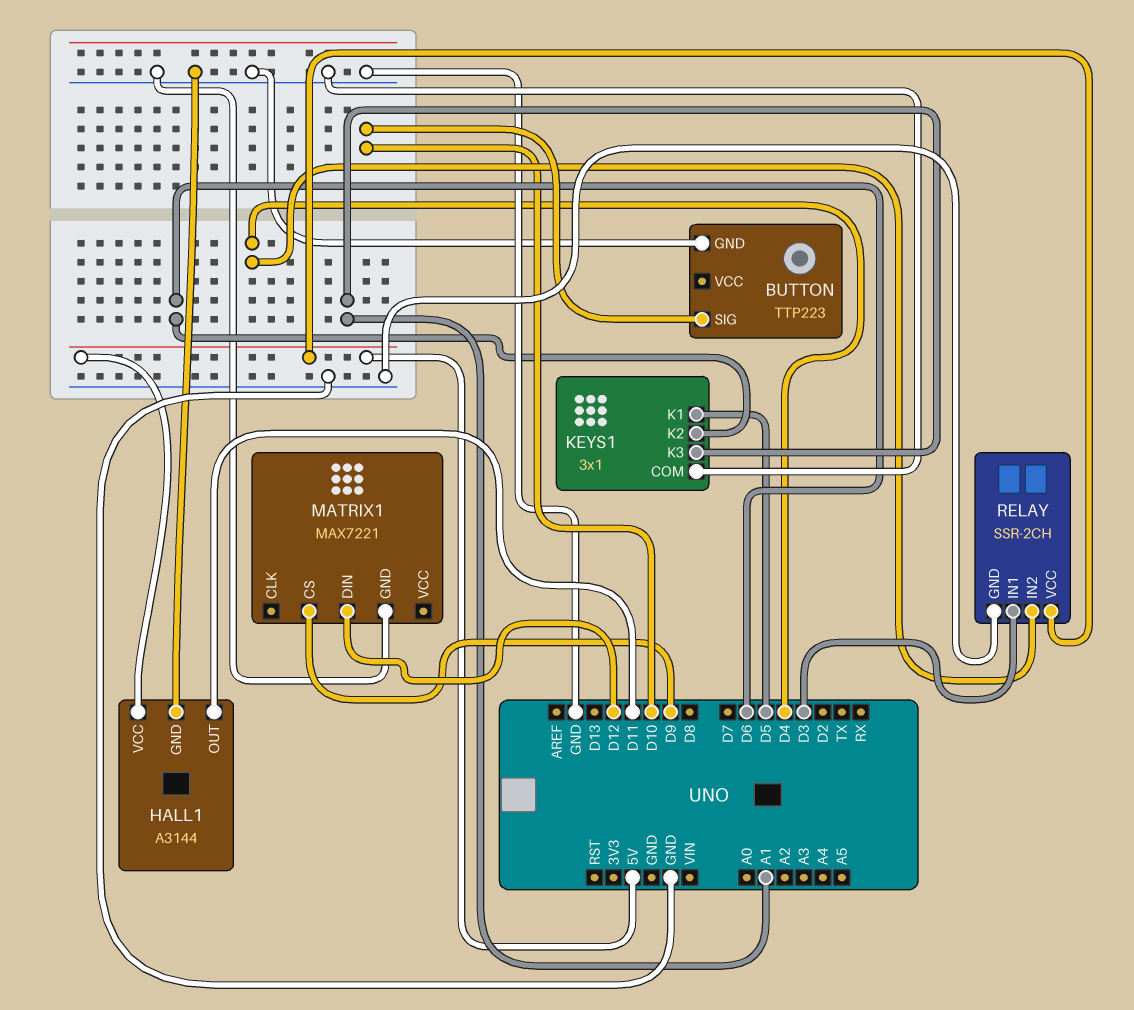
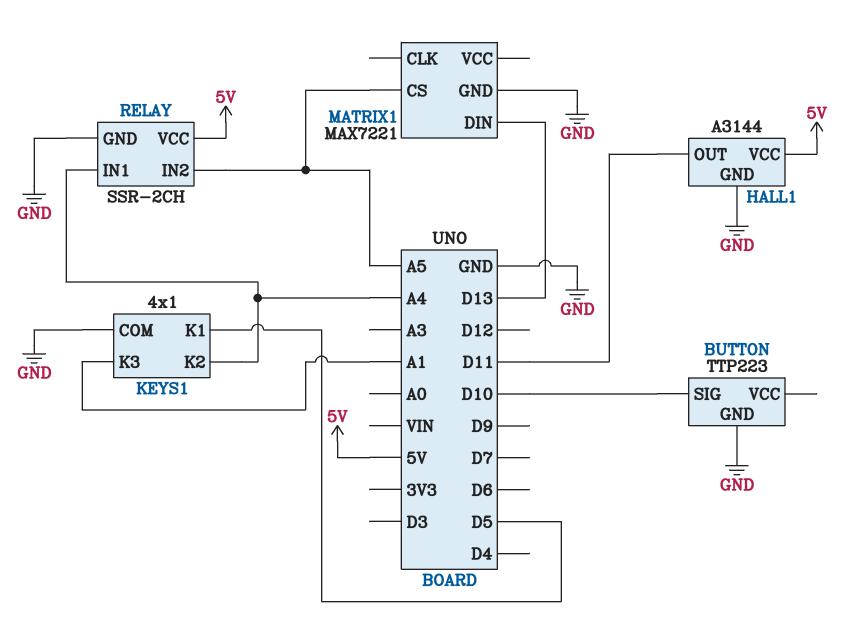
KEYS1: 3x1 -> 4x1
KEYS1 pin K2: D6 -> A4
MATRIX1 pin CS: D9 -> A5
MATRIX1 pin DIN: D12 -> D13
RELAY pin IN1: D3 -> A4
RELAY pin IN2: D4 -> A5

